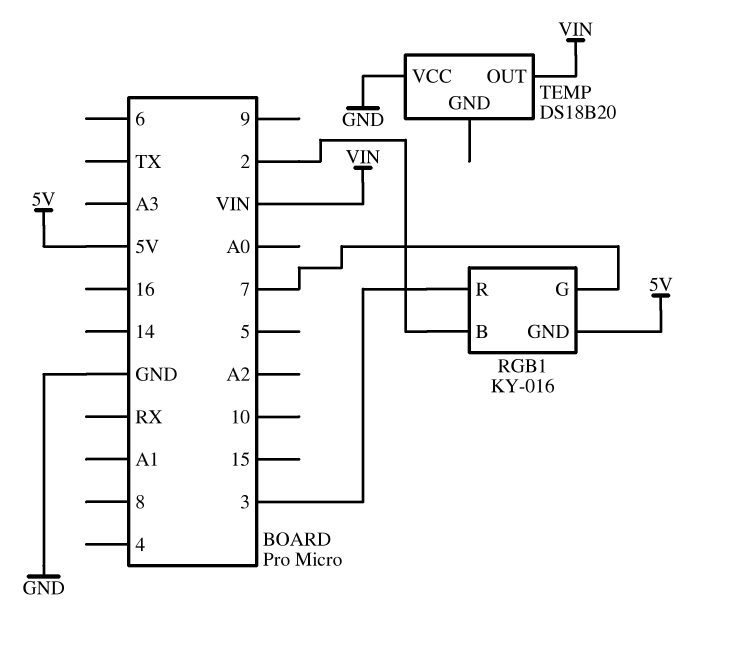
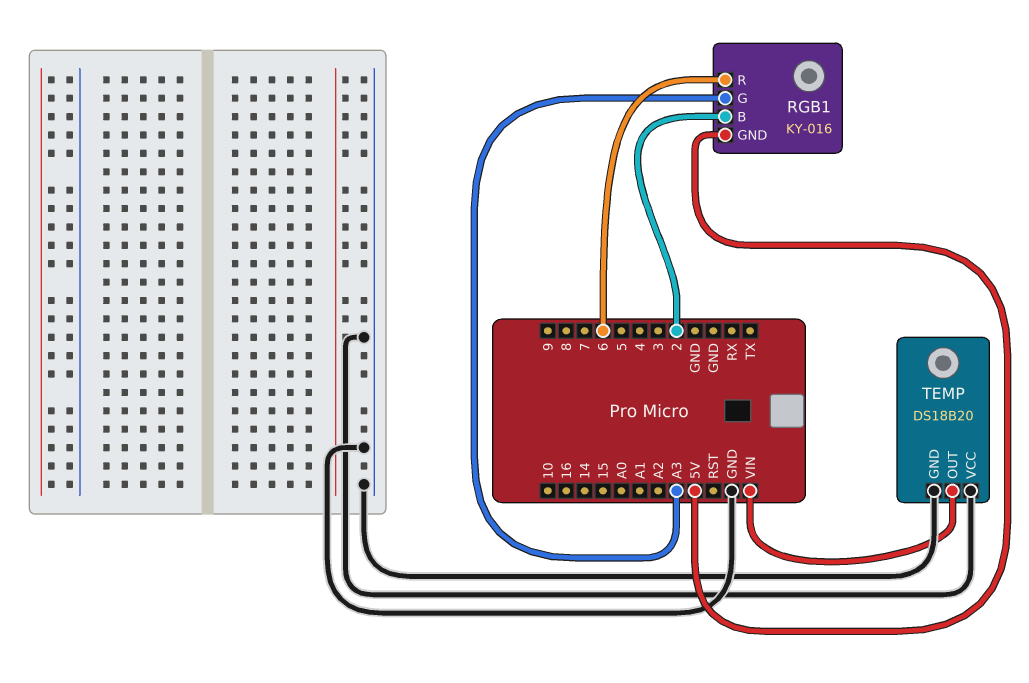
RGB1 pin G: 7 -> A3
RGB1 pin R: 3 -> 6
TEMP pin GND: none -> GND

